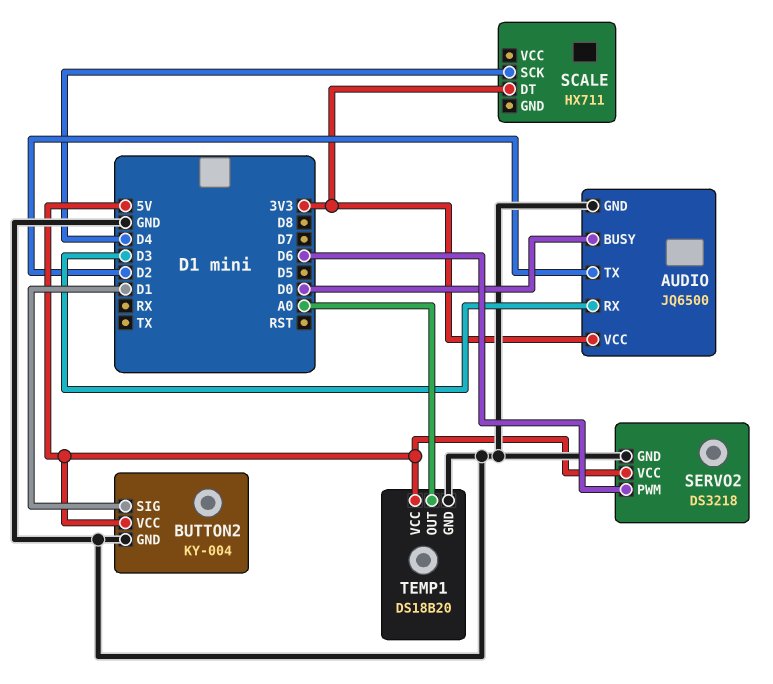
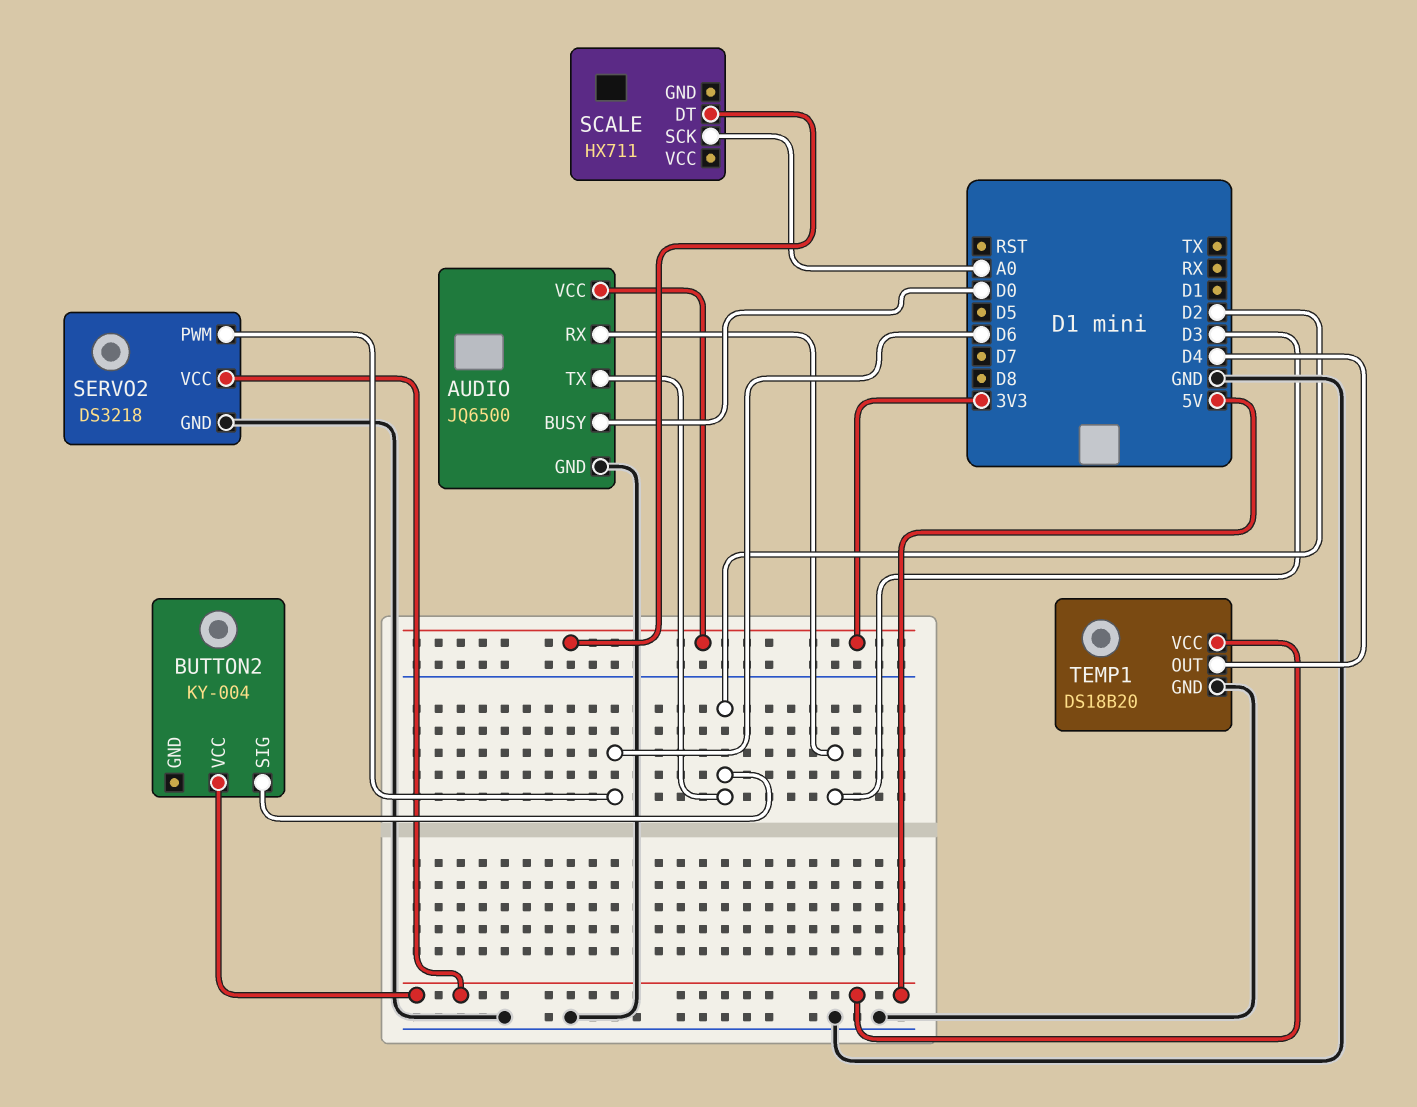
BUTTON2 pin GND: GND -> none
BUTTON2 pin SIG: D1 -> D2
SCALE pin SCK: D4 -> A0
TEMP1 pin OUT: A0 -> D4

